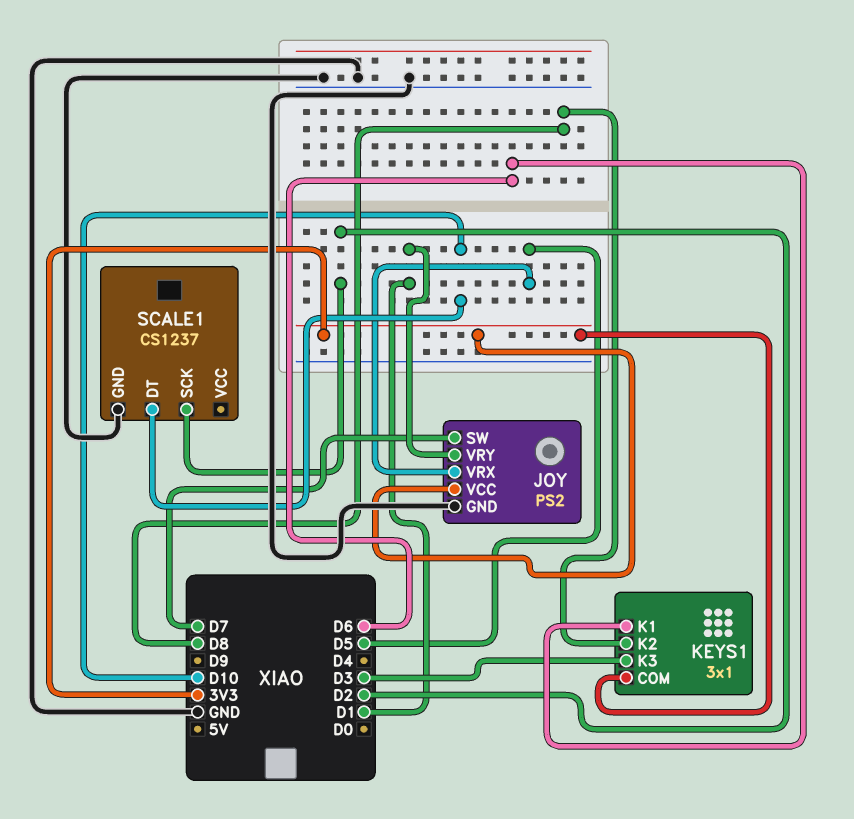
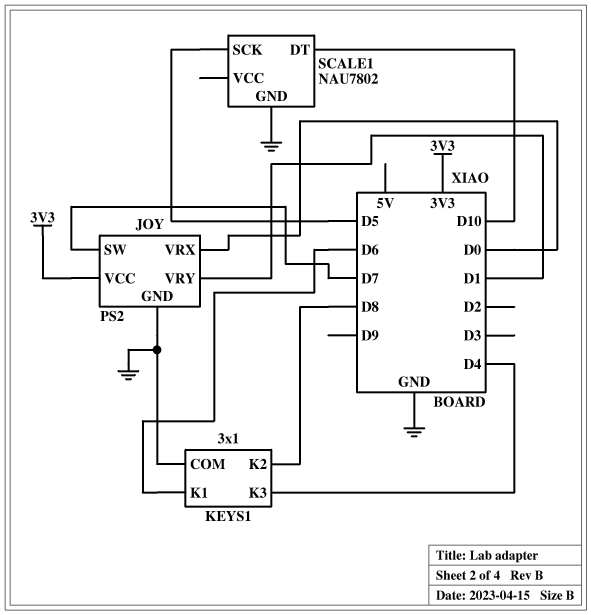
JOY pin VRX: D5 -> D0
KEYS1 pin COM: 3V3 -> GND
KEYS1 pin K3: D3 -> D4
SCALE1: CS1237 -> NAU7802
SCALE1 pin SCK: D2 -> D5

